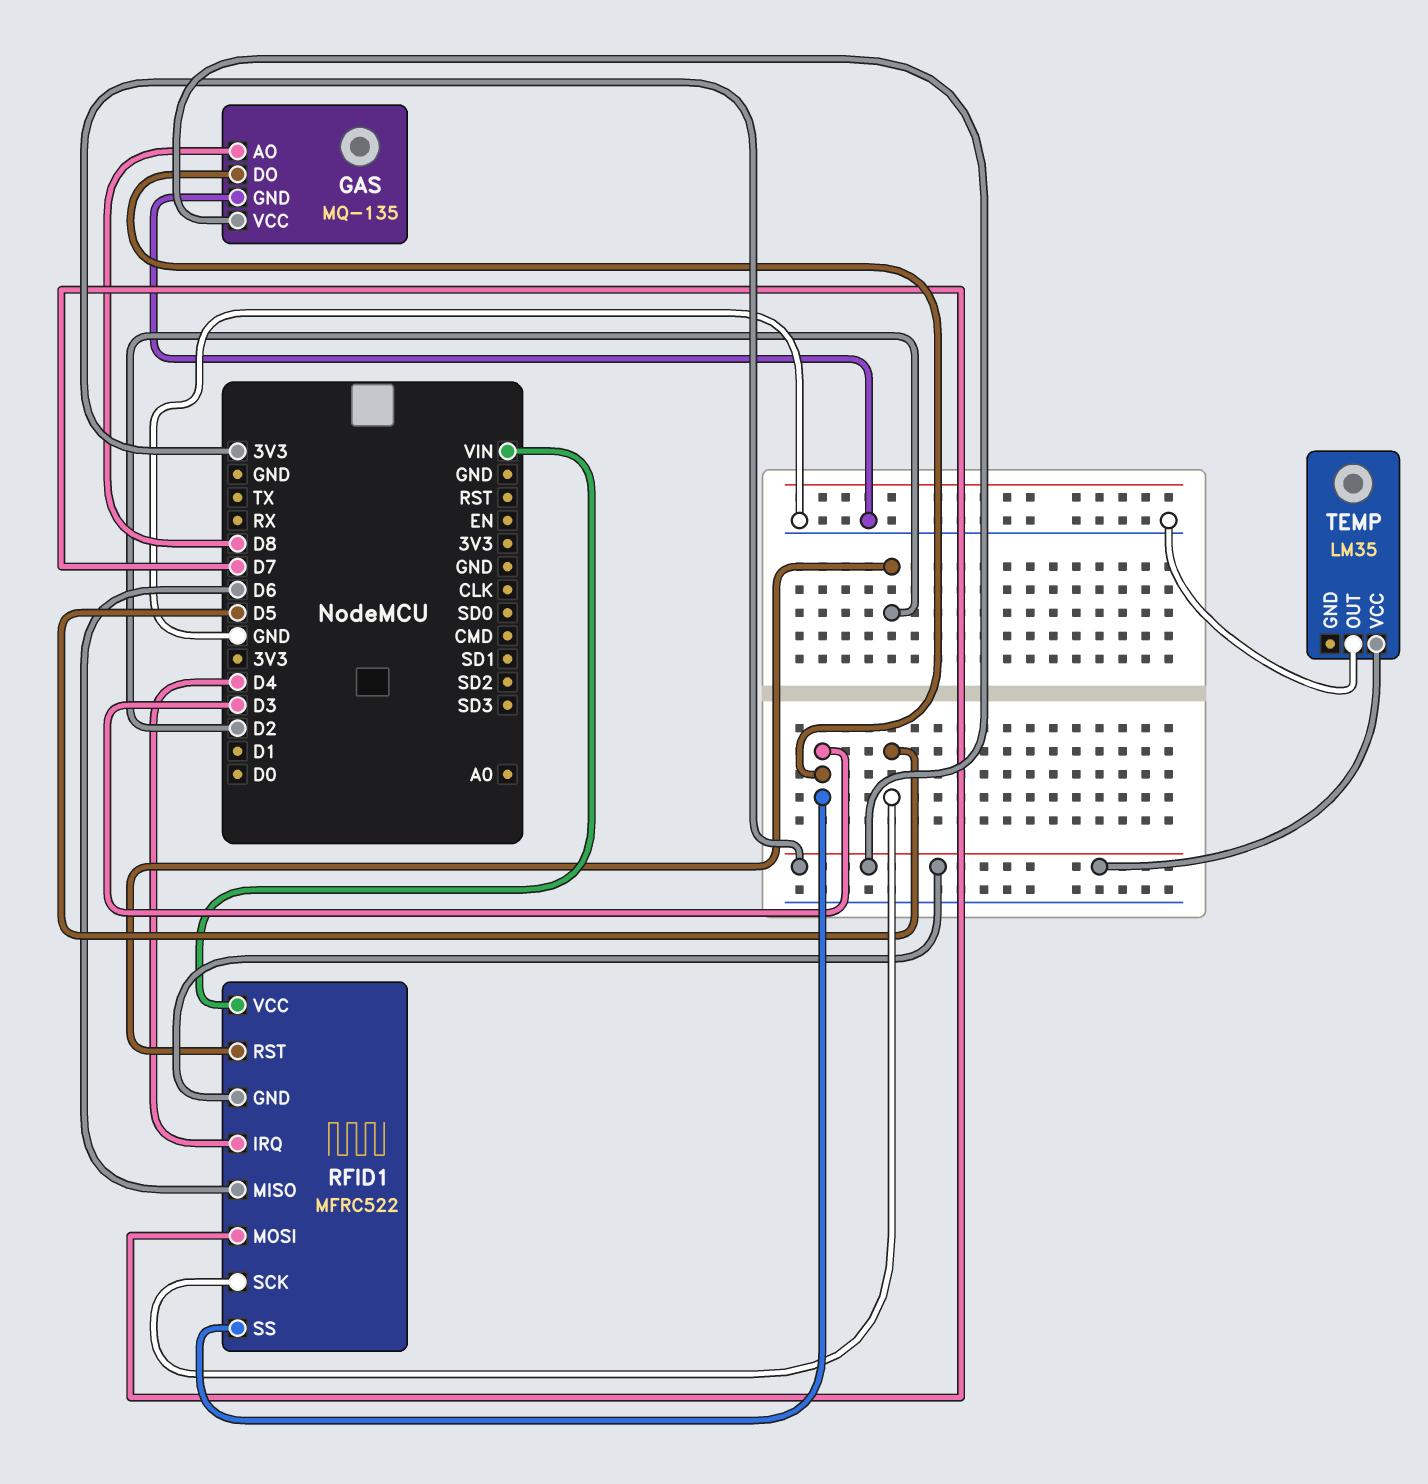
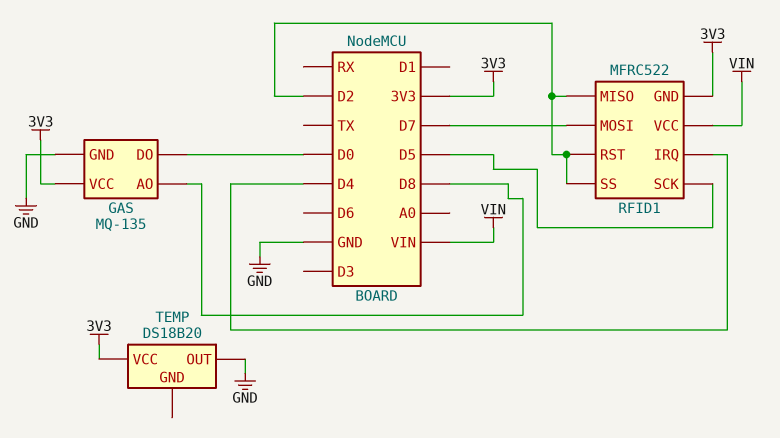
GAS pin DO: D3 -> D0
RFID1 pin MISO: D6 -> D2
RFID1 pin SS: D3 -> D2
TEMP: LM35 -> DS18B20

